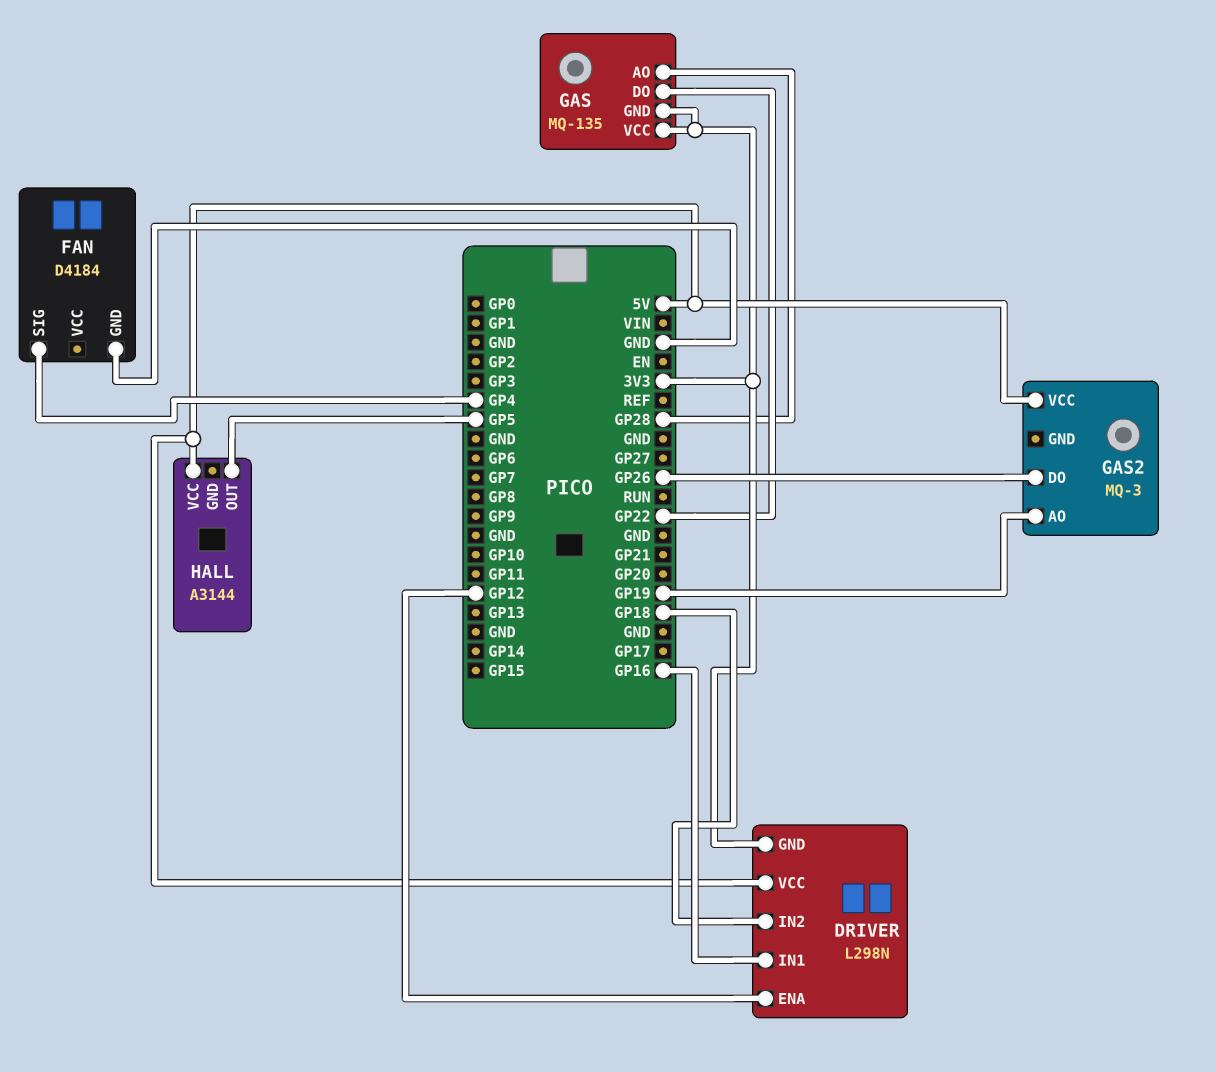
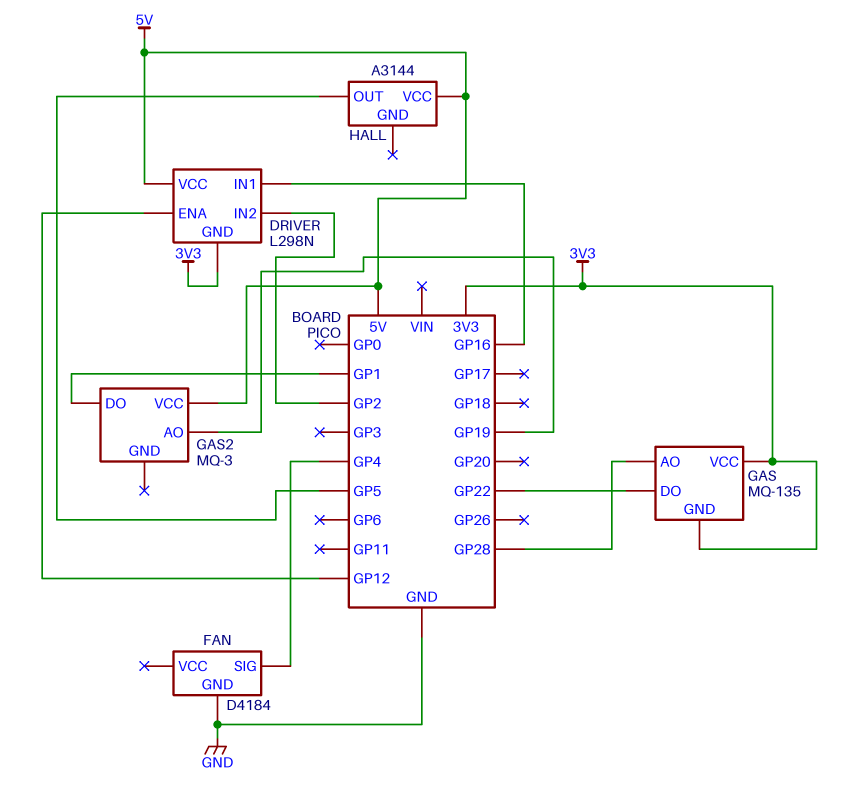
DRIVER pin IN2: GP18 -> GP2
GAS2 pin DO: GP26 -> GP1

